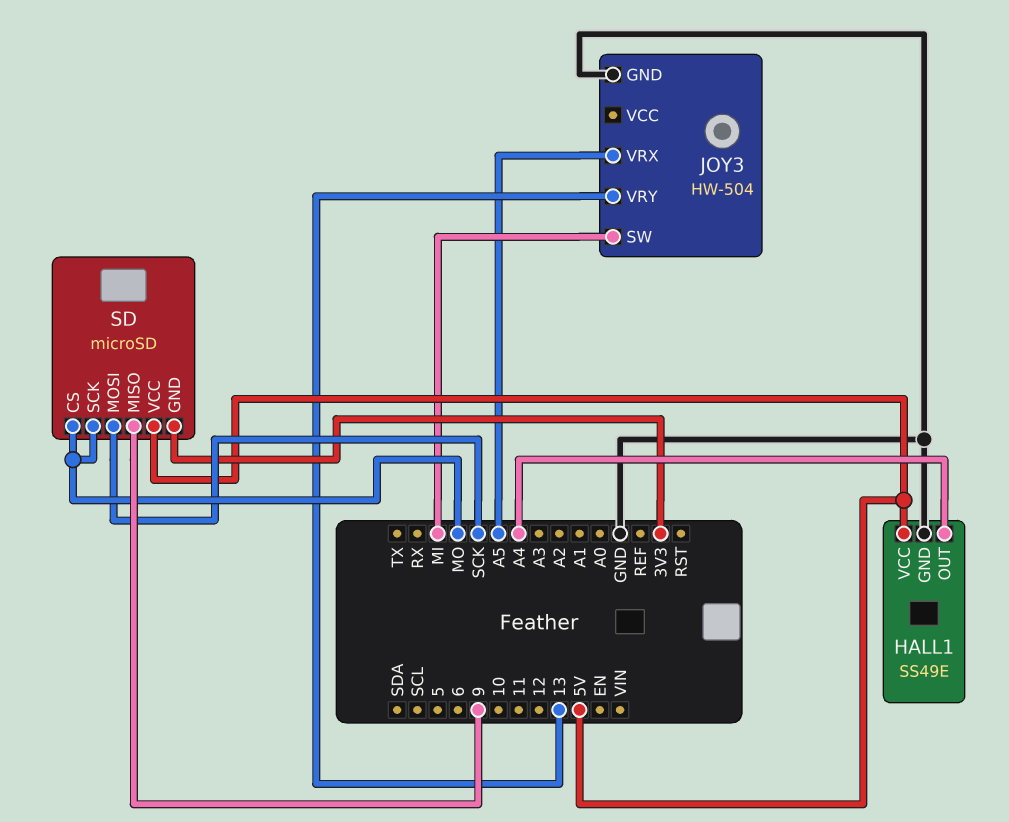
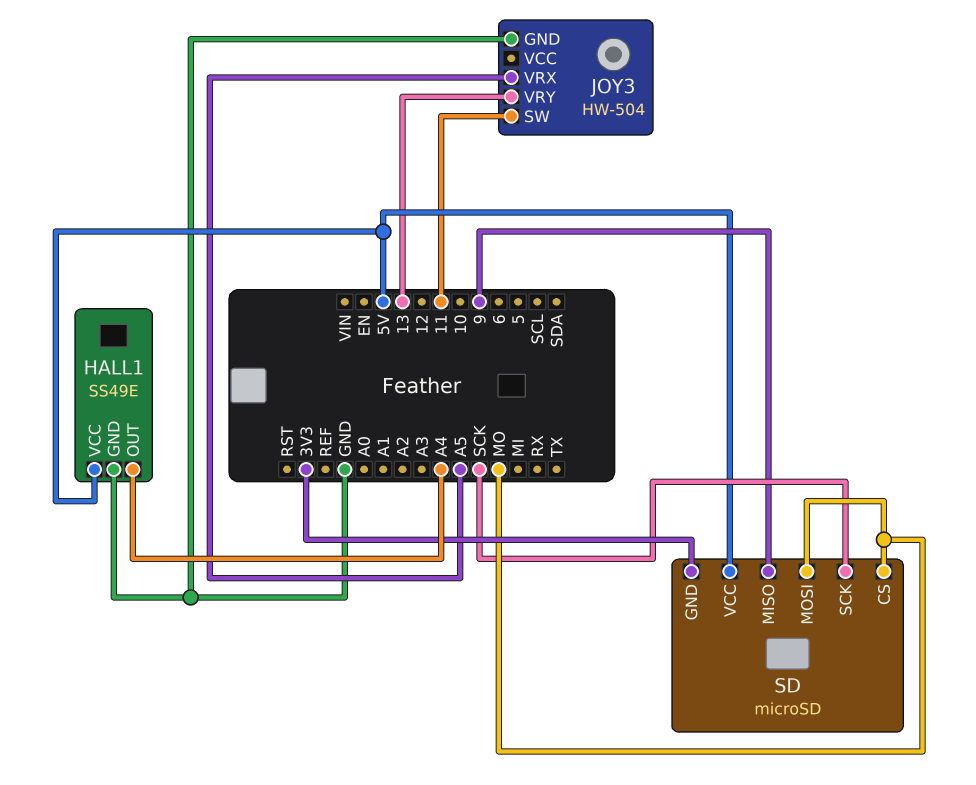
JOY3 pin SW: MI -> 11
SD pin MOSI: SCK -> MO
SD pin SCK: MO -> SCK

